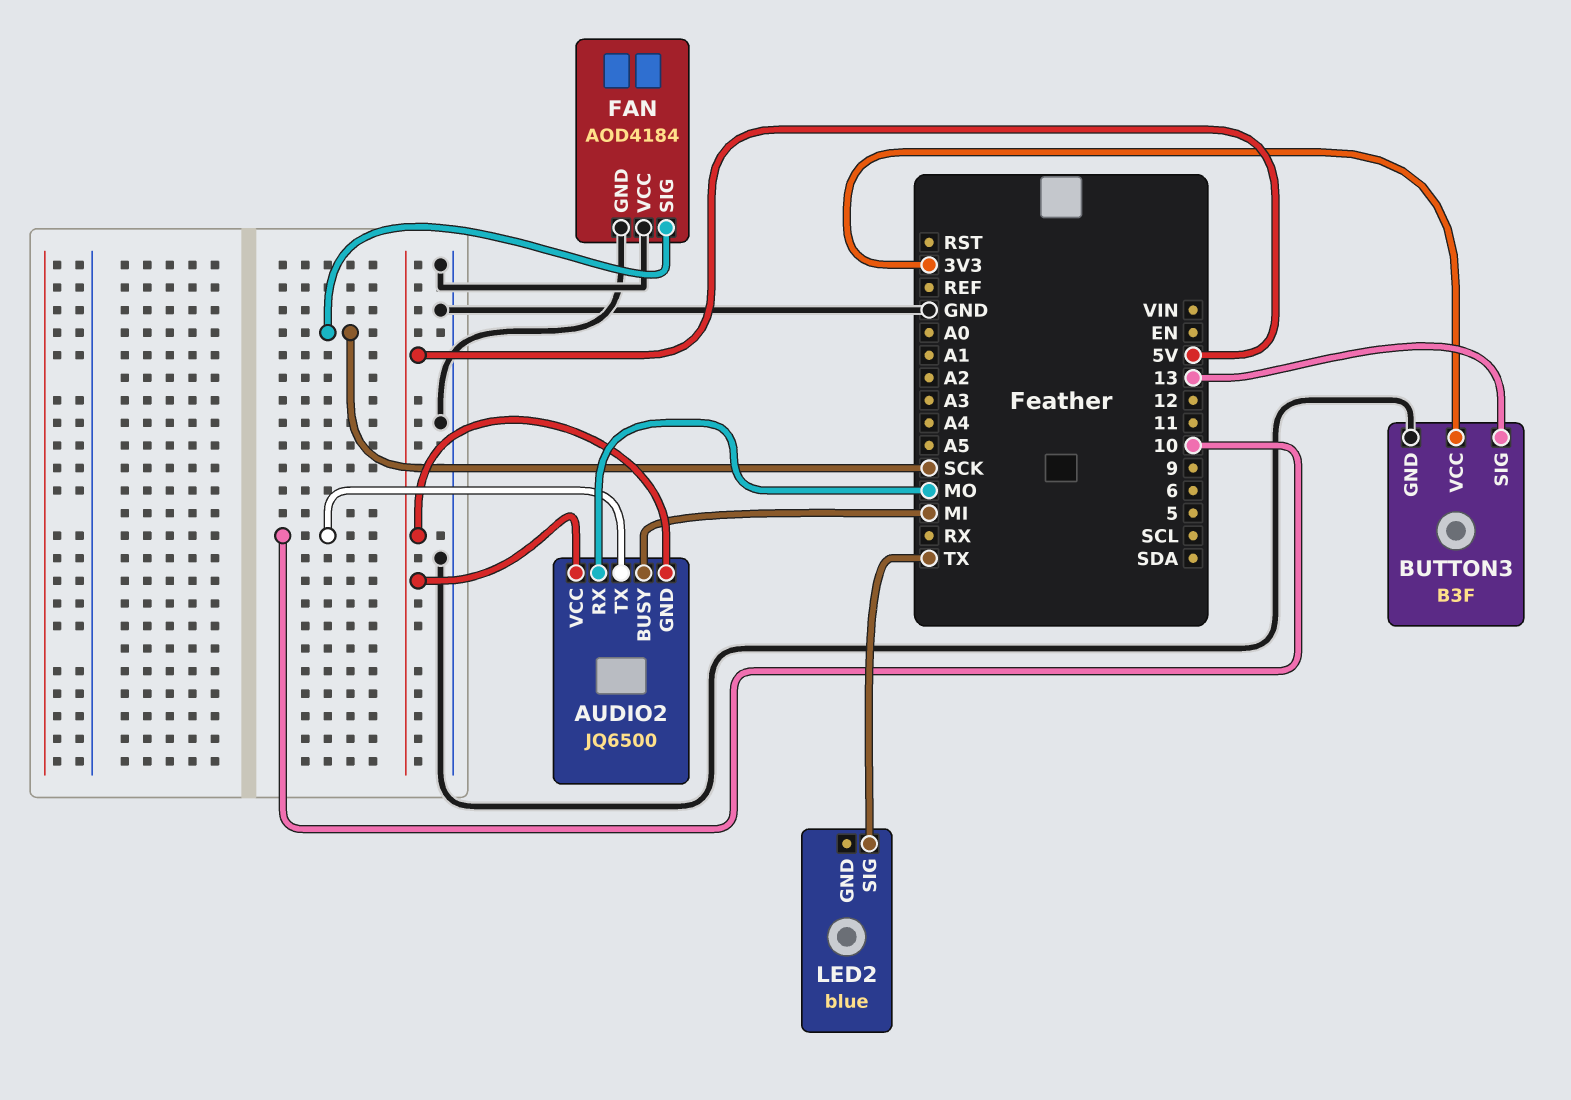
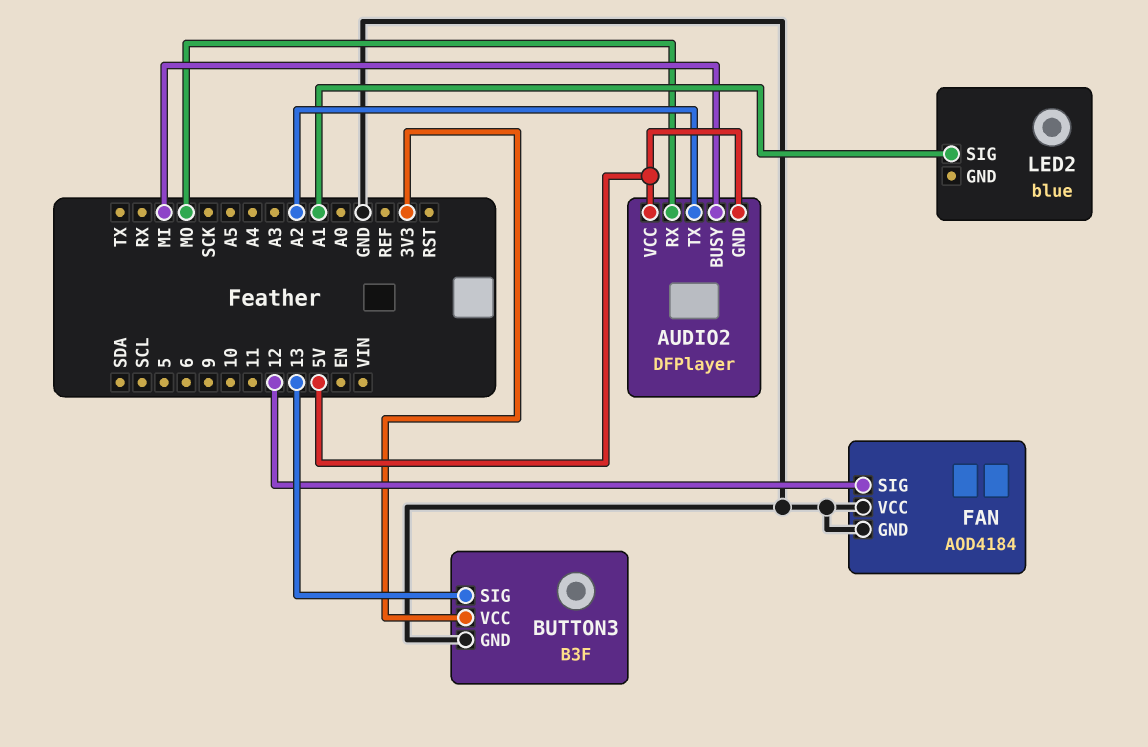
AUDIO2: JQ6500 -> DFPlayer
AUDIO2 pin TX: 10 -> A2
FAN pin SIG: SCK -> 12
LED2 pin SIG: TX -> A1

